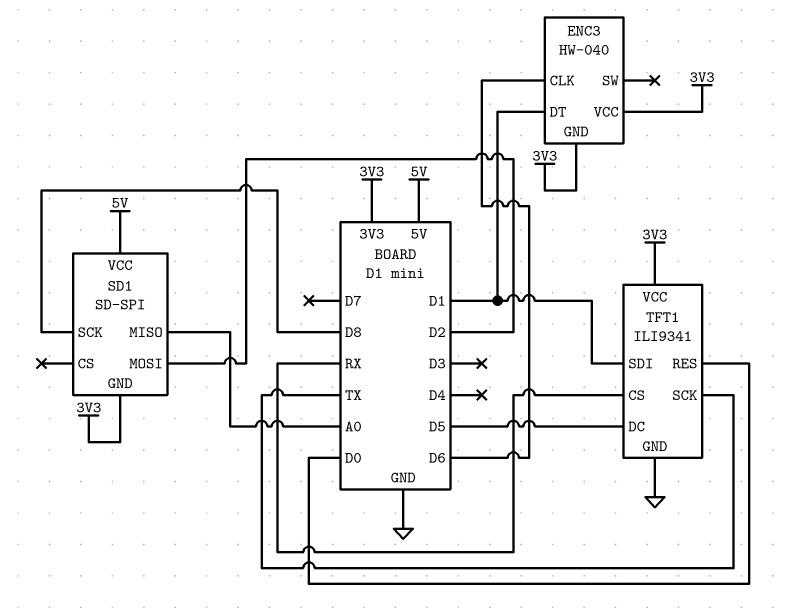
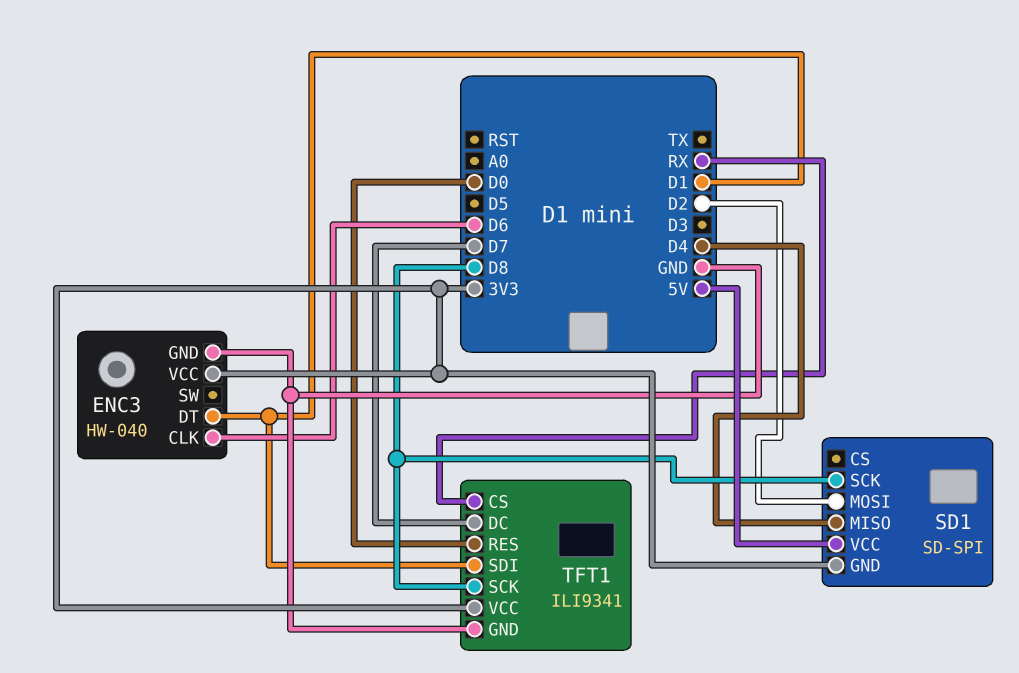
ENC3 pin GND: 3V3 -> GND
SD1 pin MISO: A0 -> D4
TFT1 pin DC: D5 -> D7
TFT1 pin SCK: TX -> D8

